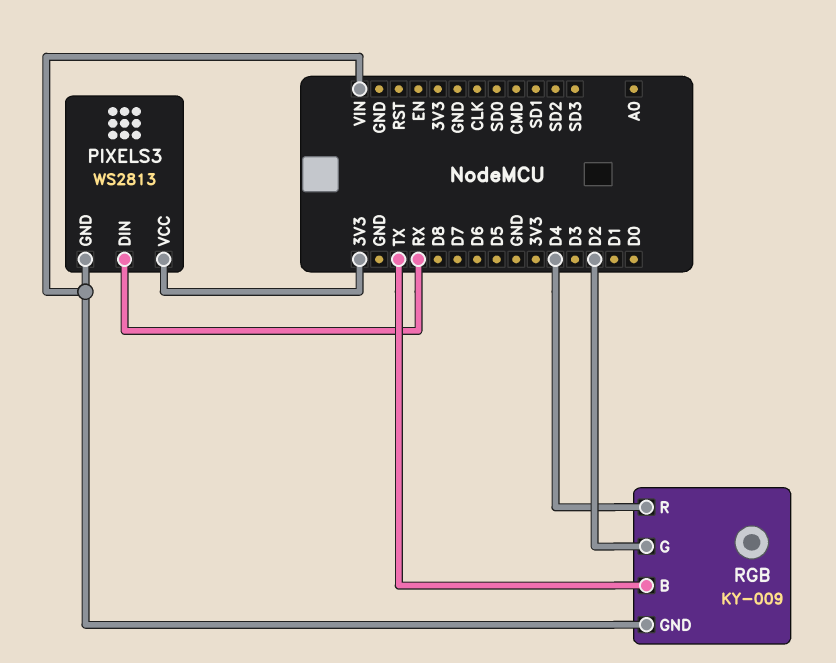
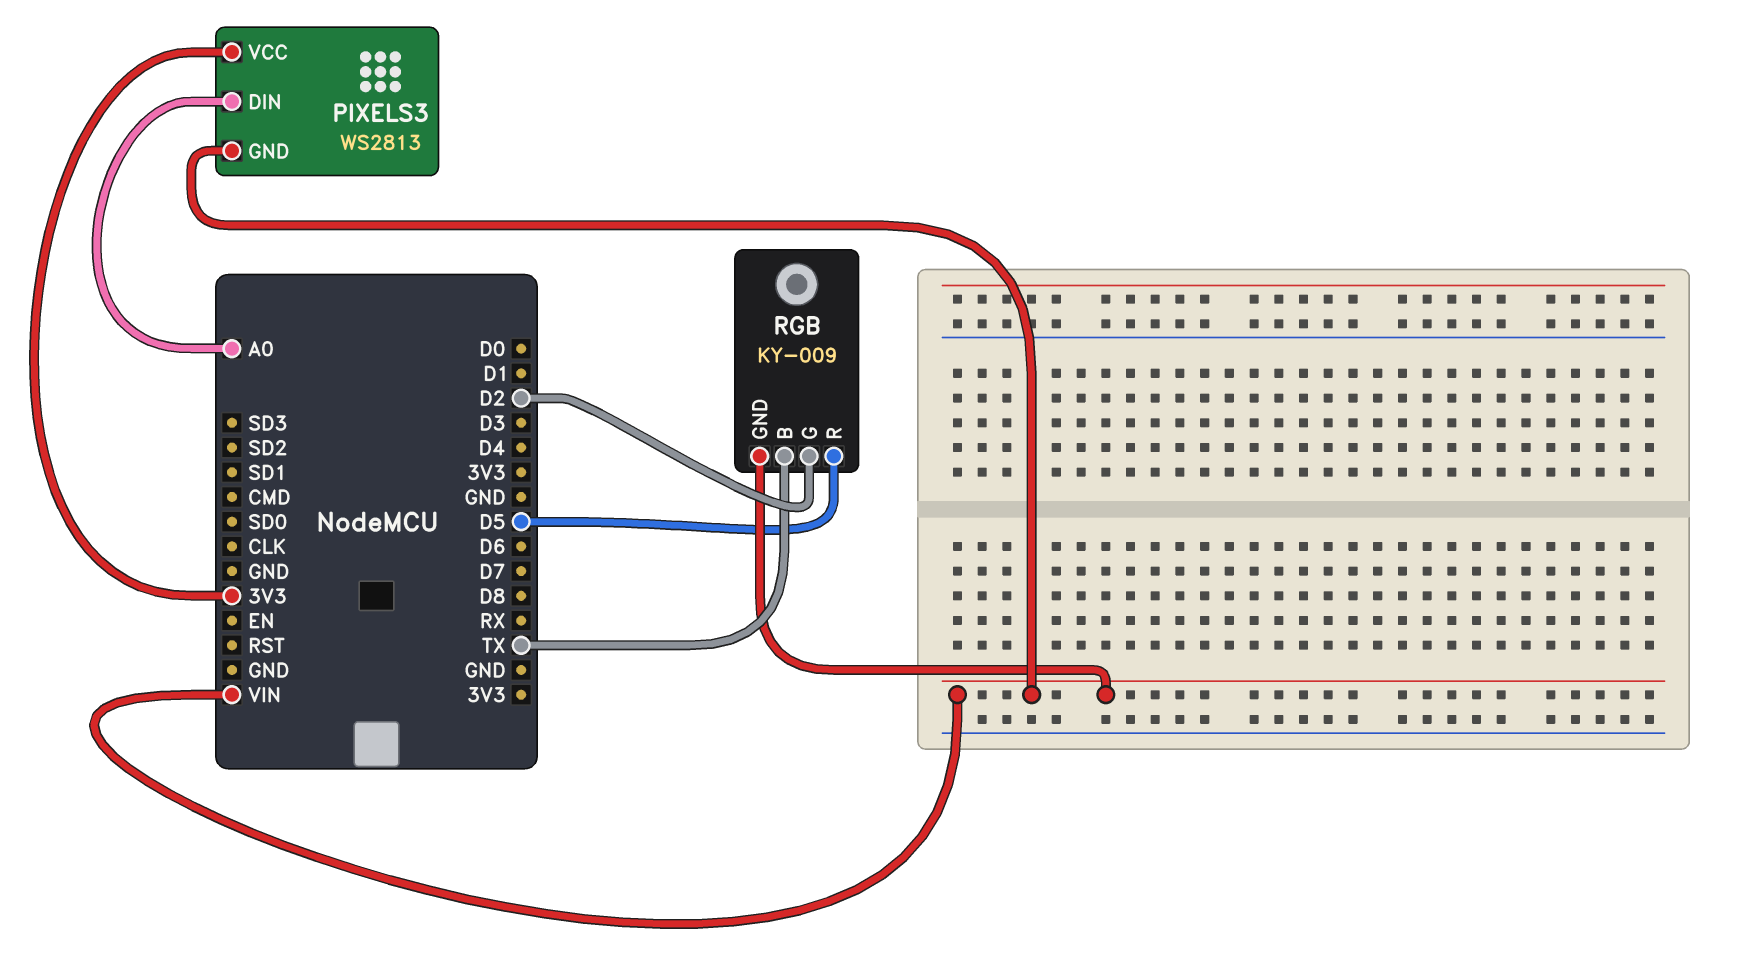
PIXELS3 pin DIN: RX -> A0
RGB pin R: D4 -> D5

